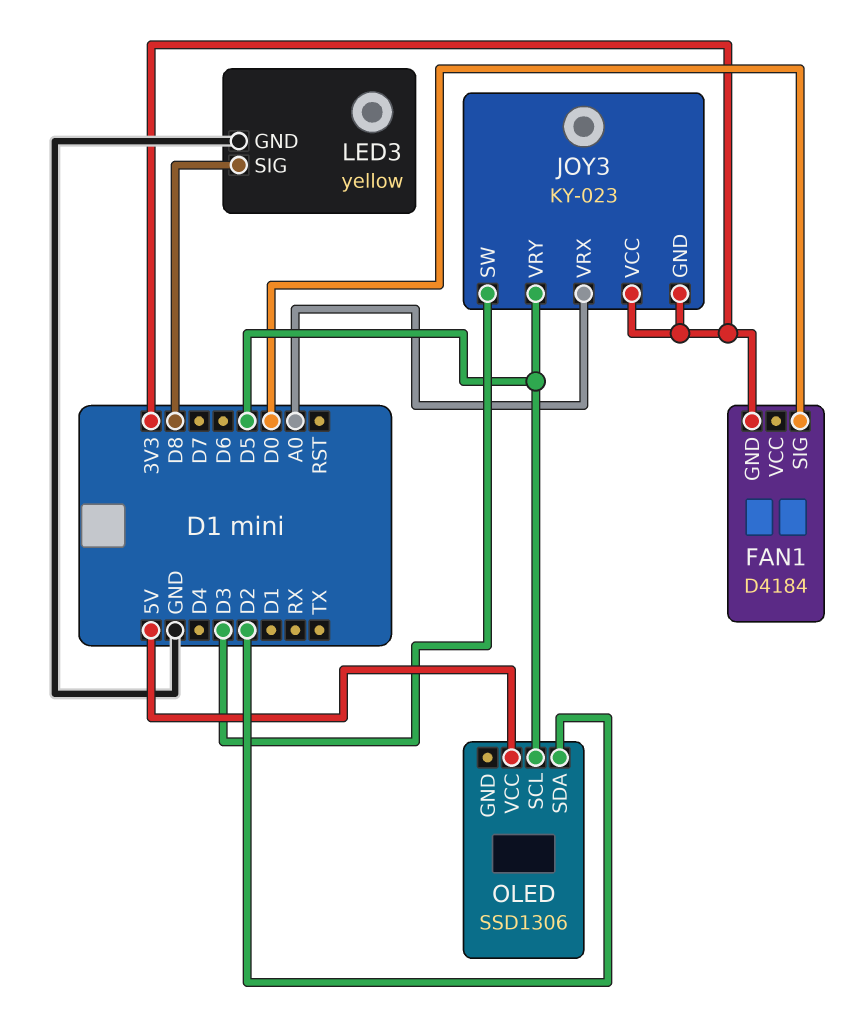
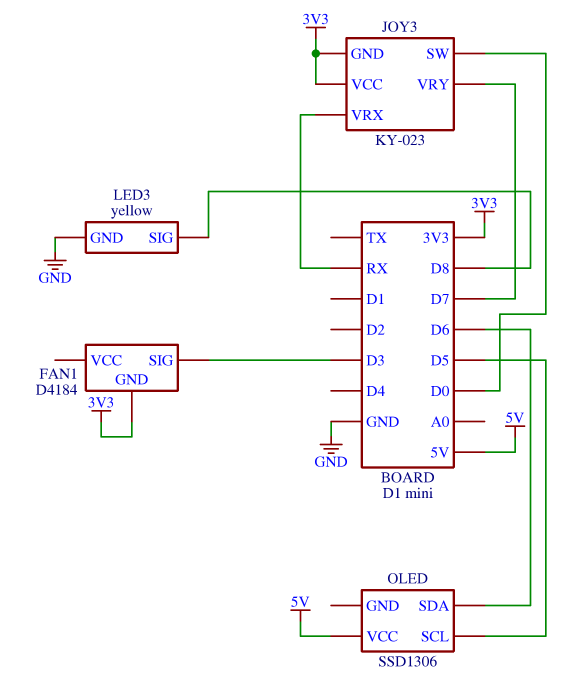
FAN1 pin SIG: D0 -> D3
JOY3 pin SW: D3 -> D0
JOY3 pin VRX: A0 -> RX
JOY3 pin VRY: D5 -> D7
OLED pin SDA: D2 -> D6

